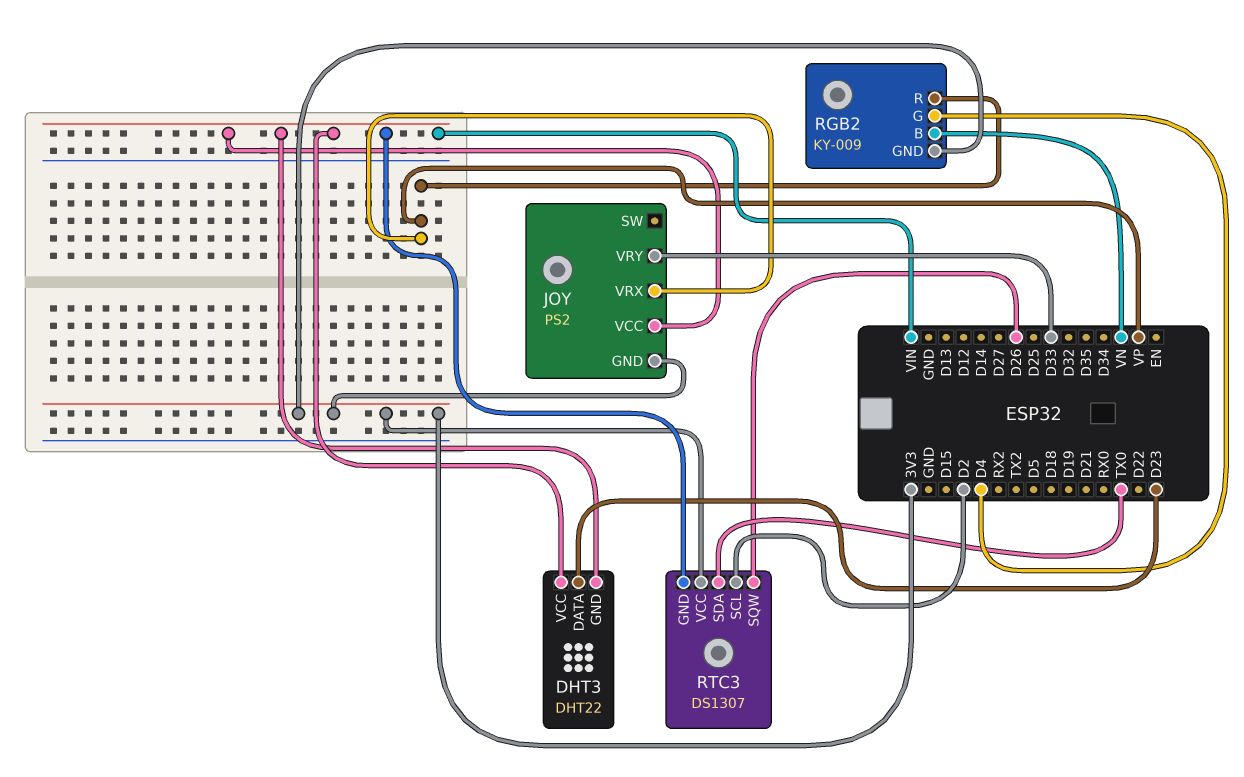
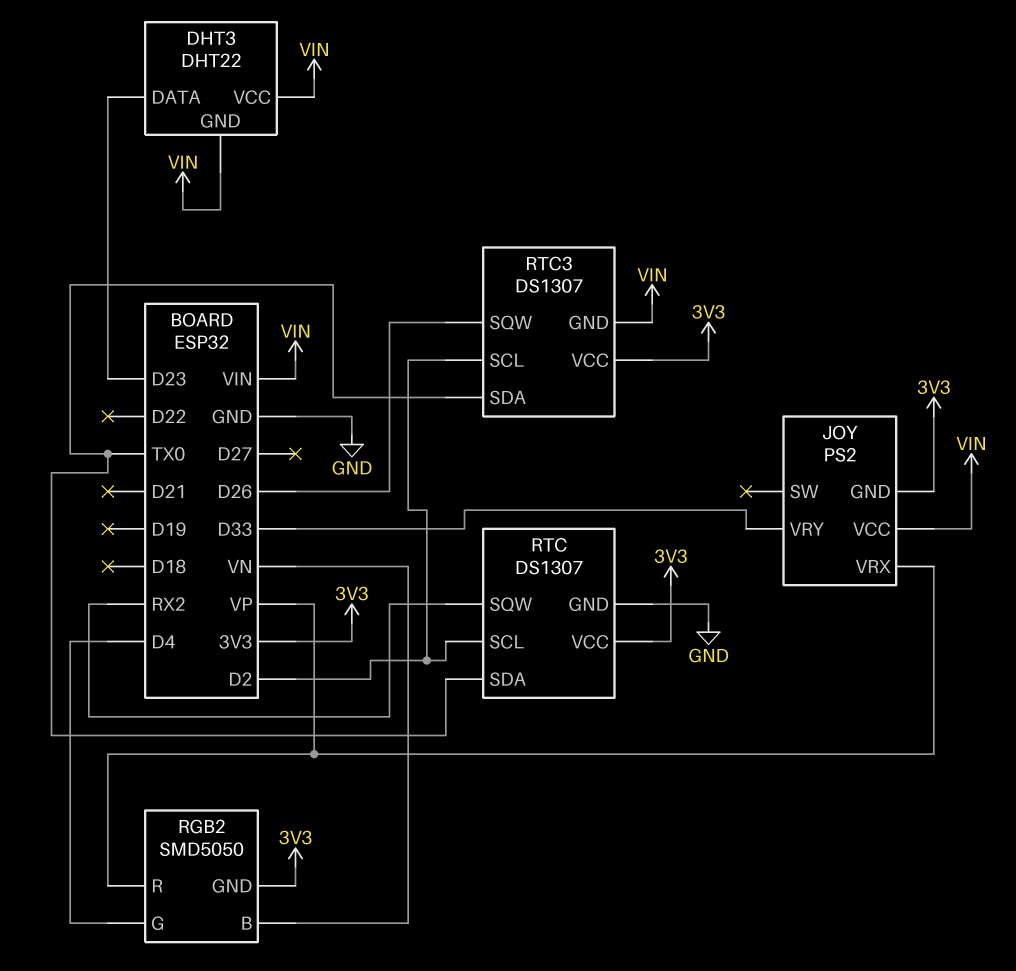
RGB2: KY-009 -> SMD5050
RTC: none -> DS1307
RTC pin GND: none -> GND
RTC pin SCL: none -> D2
RTC pin SDA: none -> TX0
RTC pin SQW: none -> RX2
RTC pin VCC: none -> 3V3

